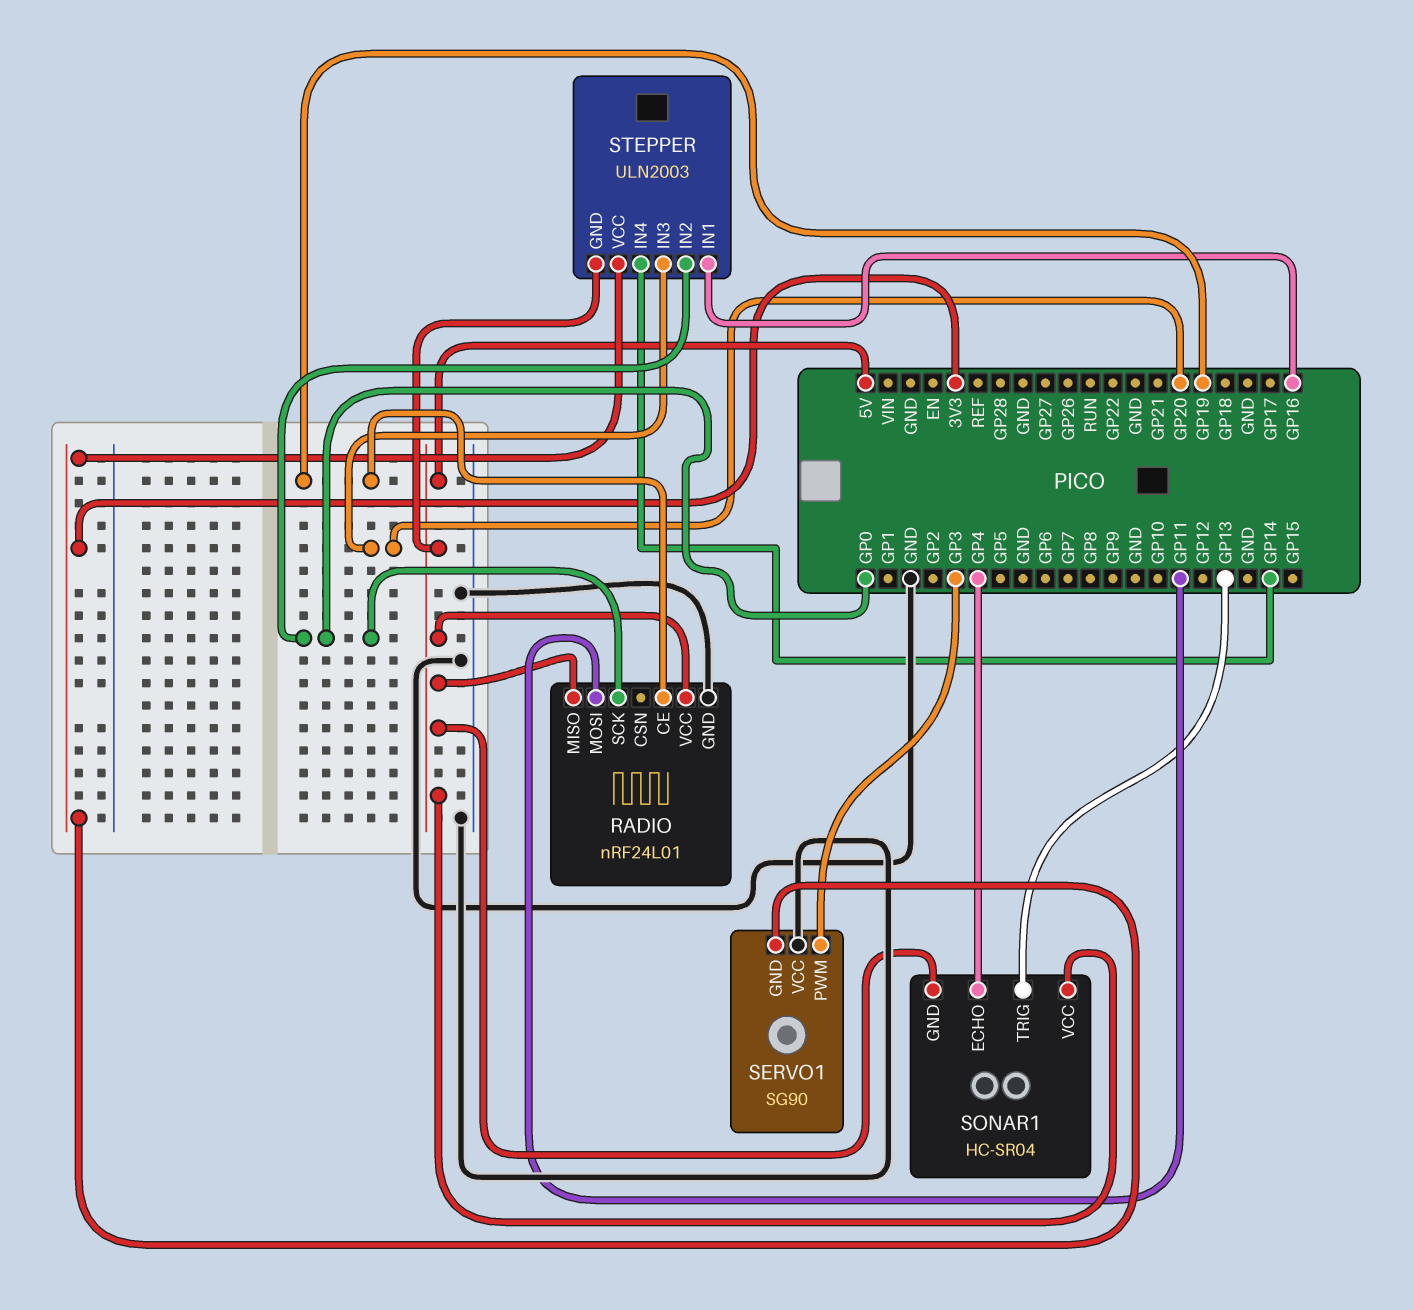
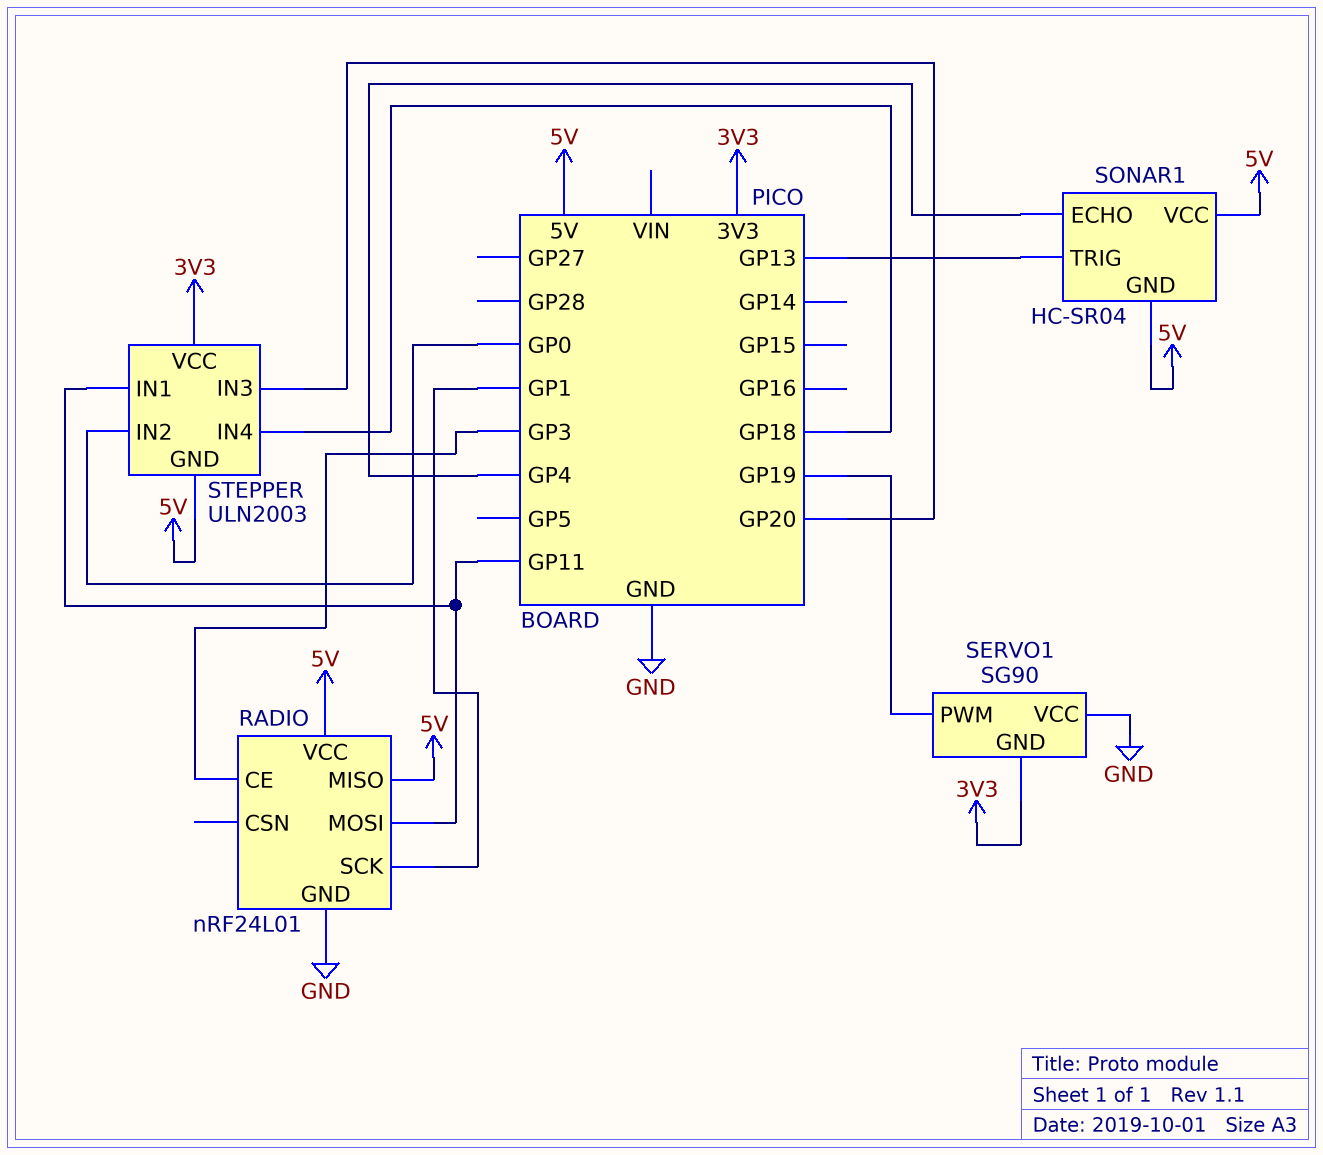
RADIO pin CE: GP19 -> GP3
RADIO pin SCK: GP0 -> GP1
SERVO1 pin PWM: GP3 -> GP19
STEPPER pin IN1: GP16 -> GP11
STEPPER pin IN4: GP14 -> GP18

